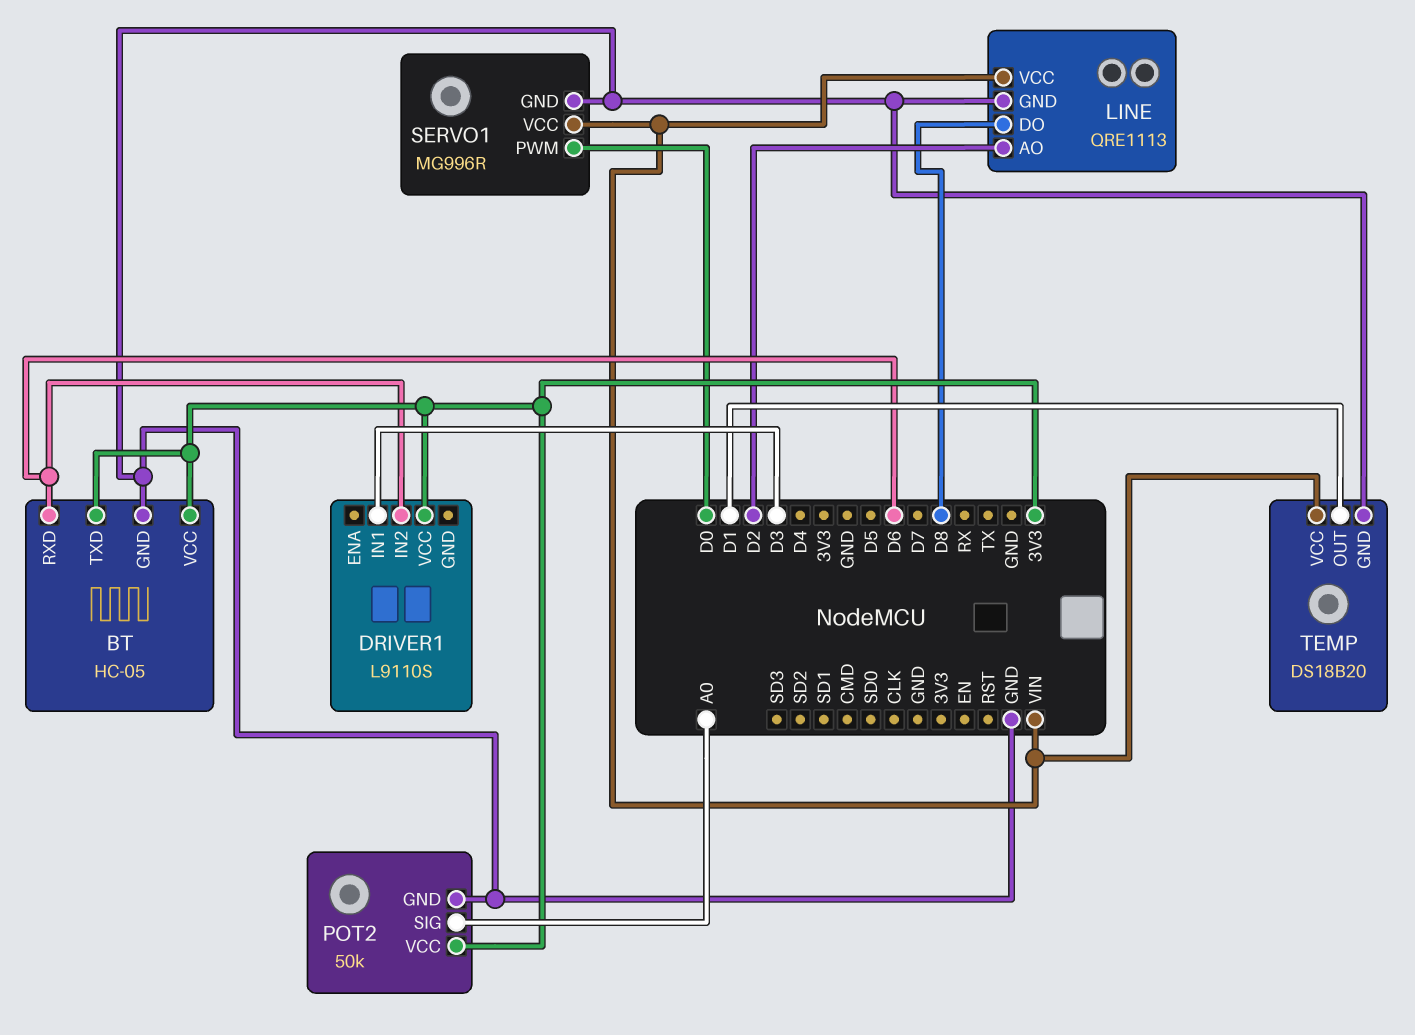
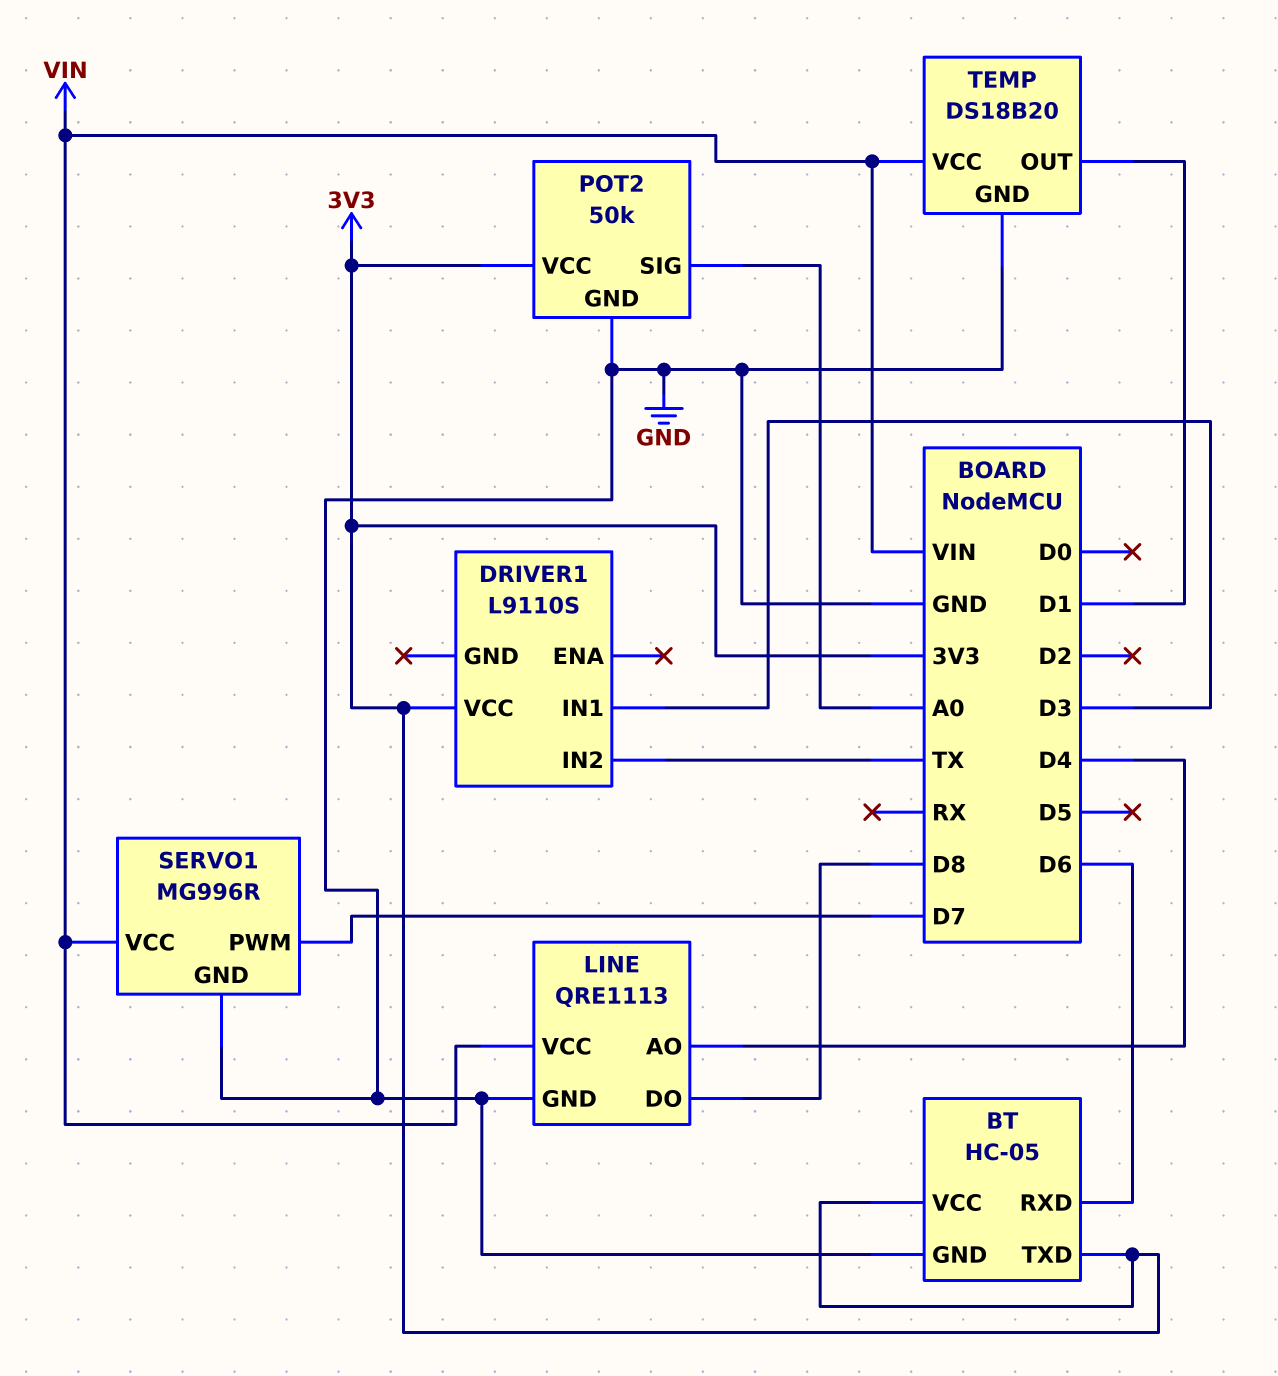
DRIVER1 pin IN2: D6 -> TX
LINE pin AO: D2 -> D4
SERVO1 pin PWM: D0 -> D7

